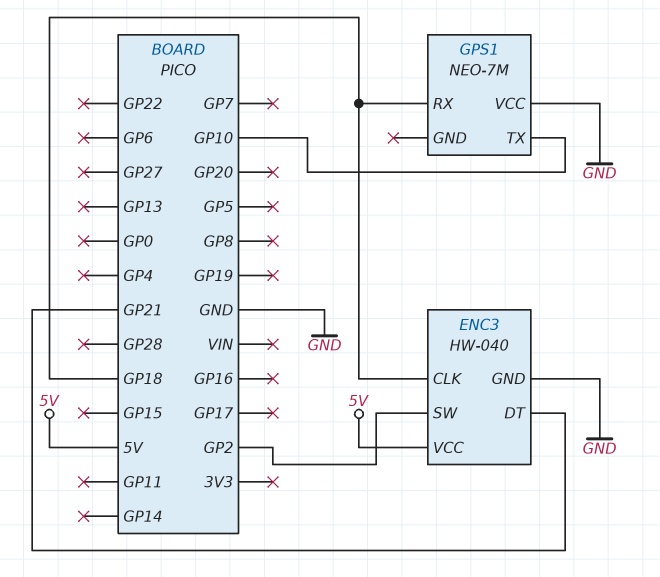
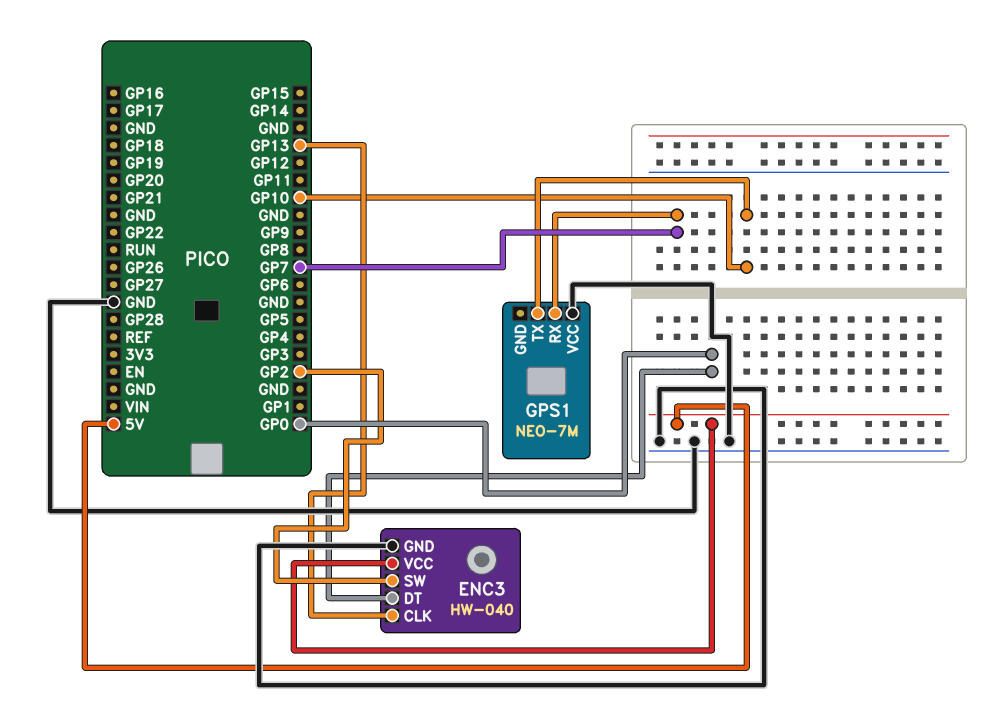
ENC3 pin CLK: GP18 -> GP13
ENC3 pin DT: GP21 -> GP0
GPS1 pin RX: GP18 -> GP7

